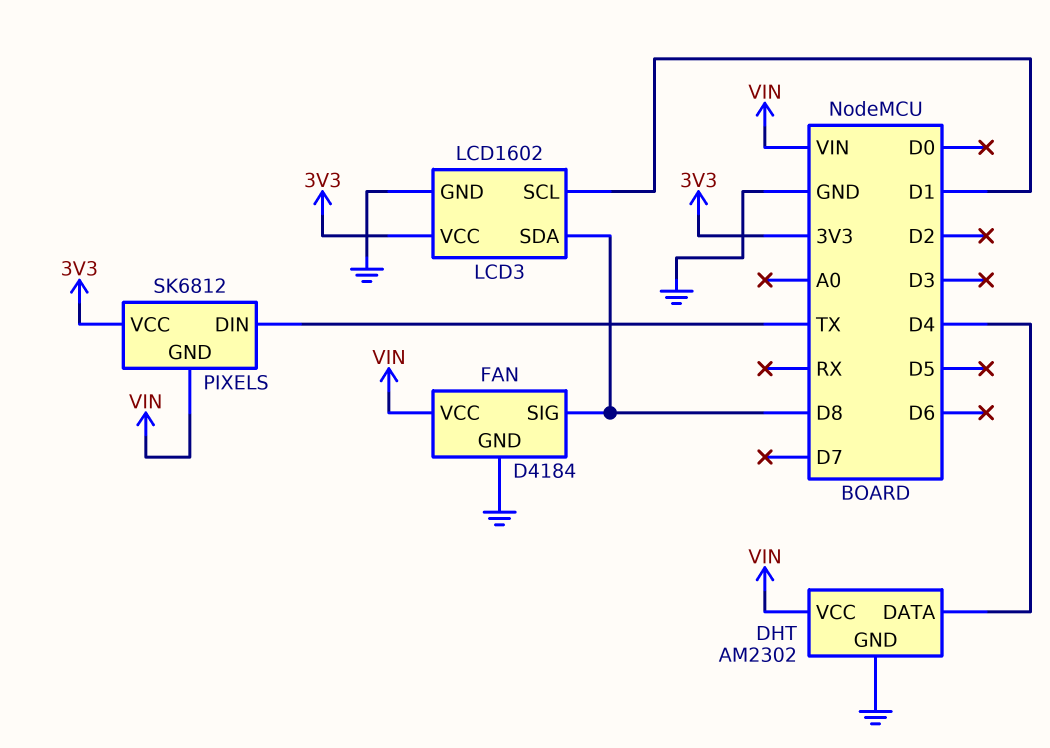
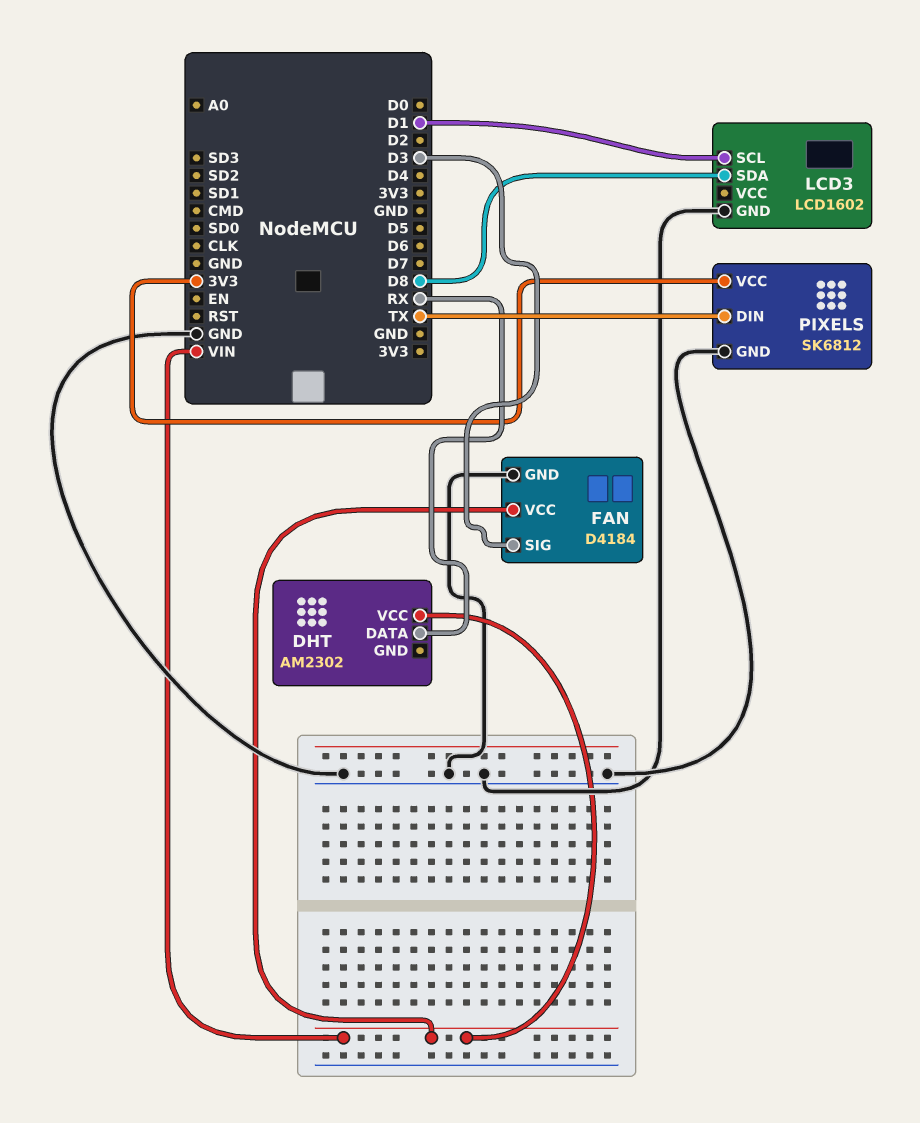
DHT pin DATA: D4 -> RX
DHT pin GND: GND -> none
FAN pin SIG: D8 -> D3
LCD3 pin VCC: 3V3 -> none
PIXELS pin GND: VIN -> GND

